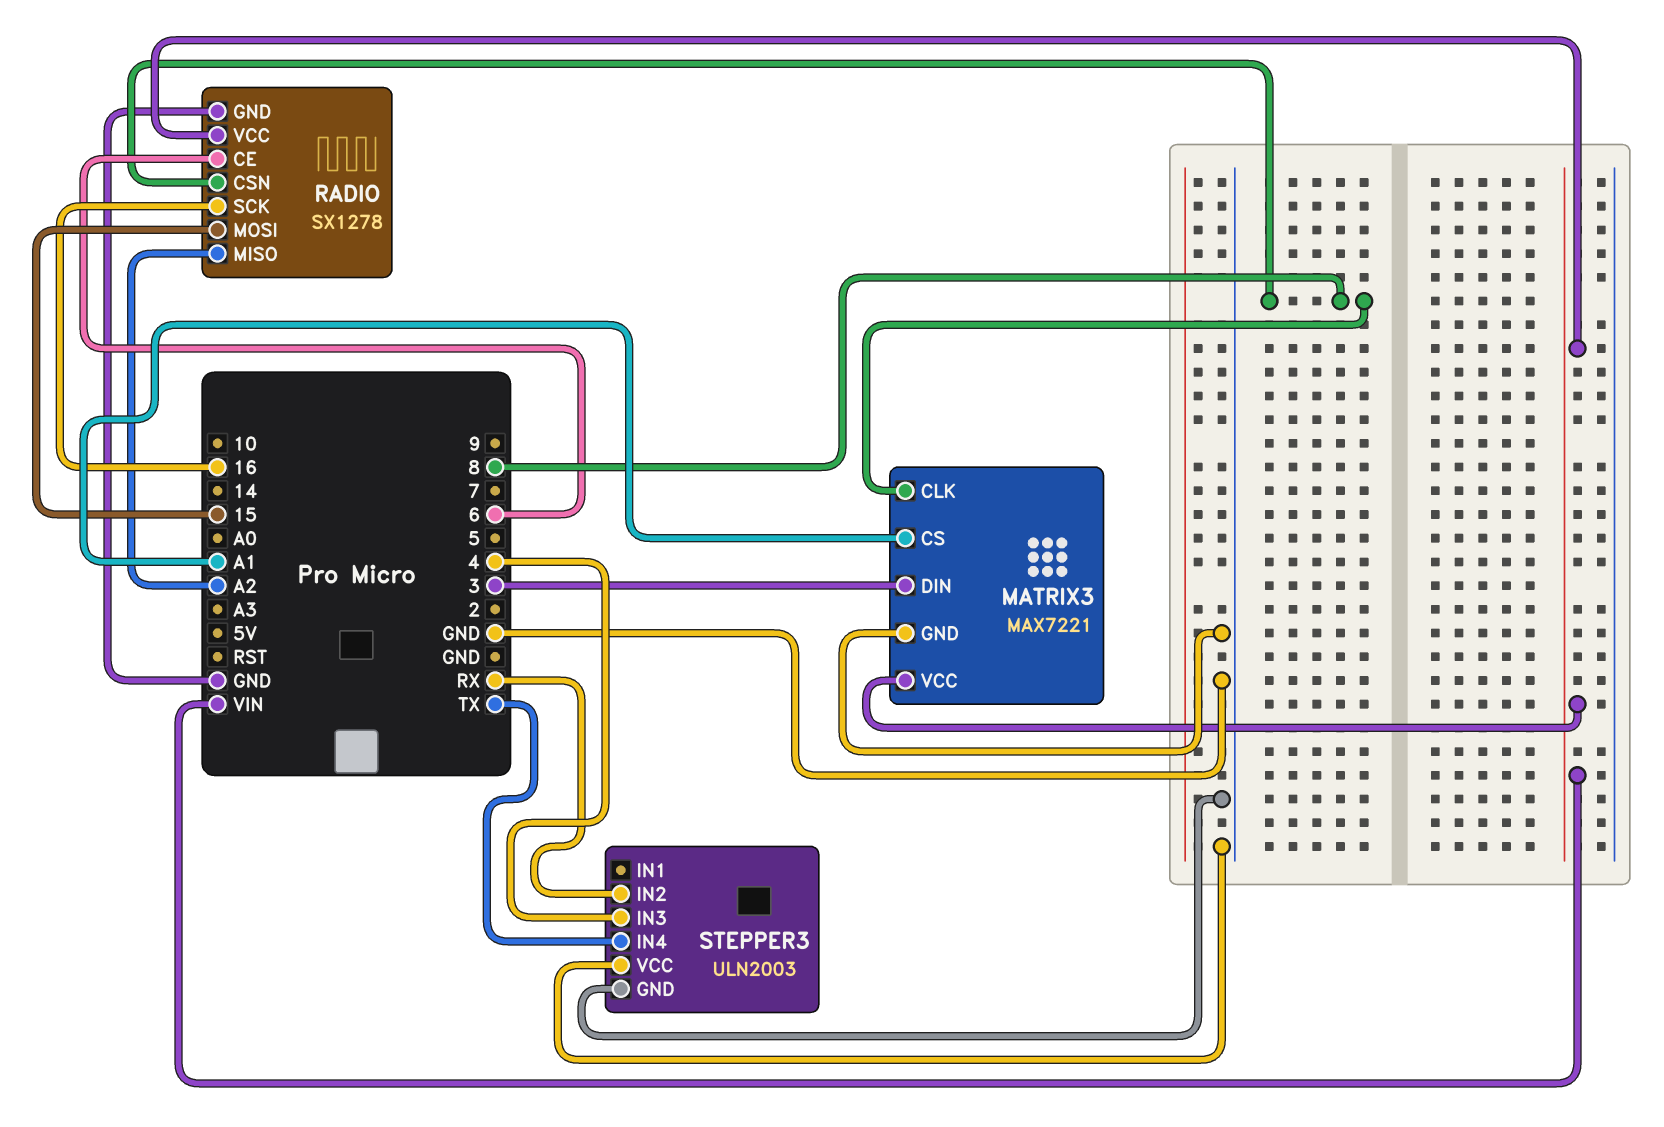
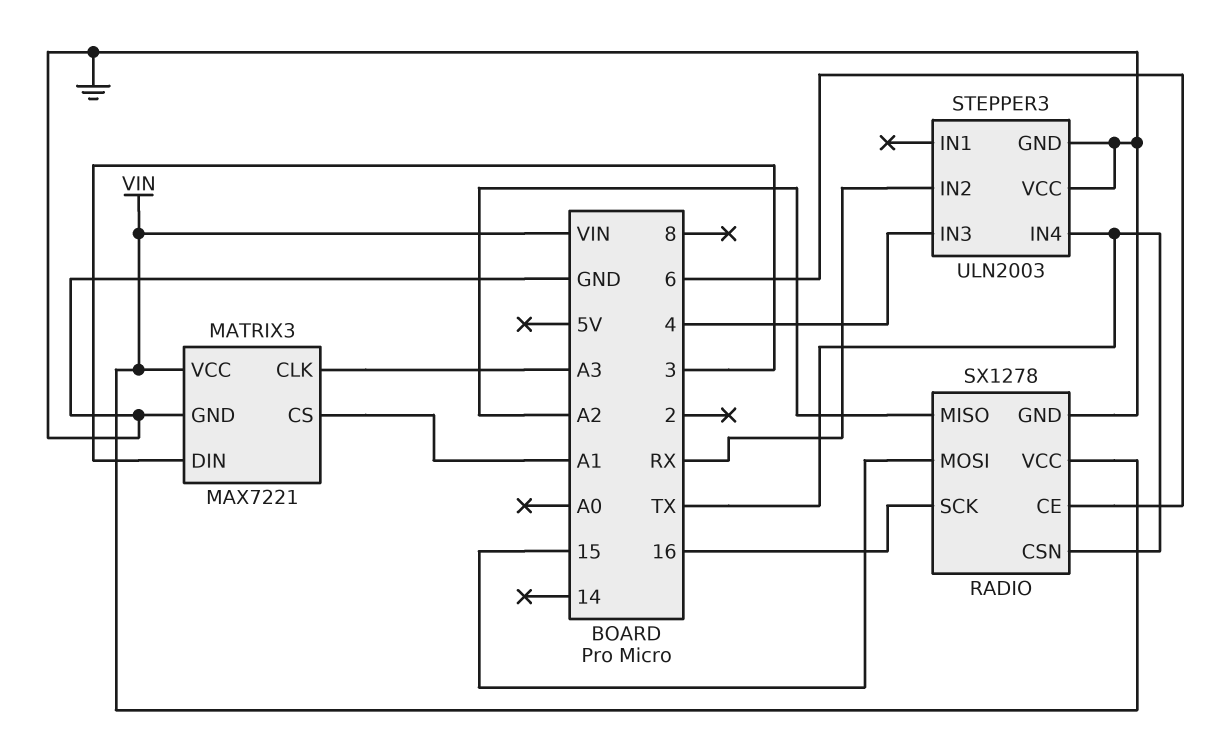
MATRIX3 pin CLK: 8 -> A3
RADIO pin CSN: 8 -> TX

